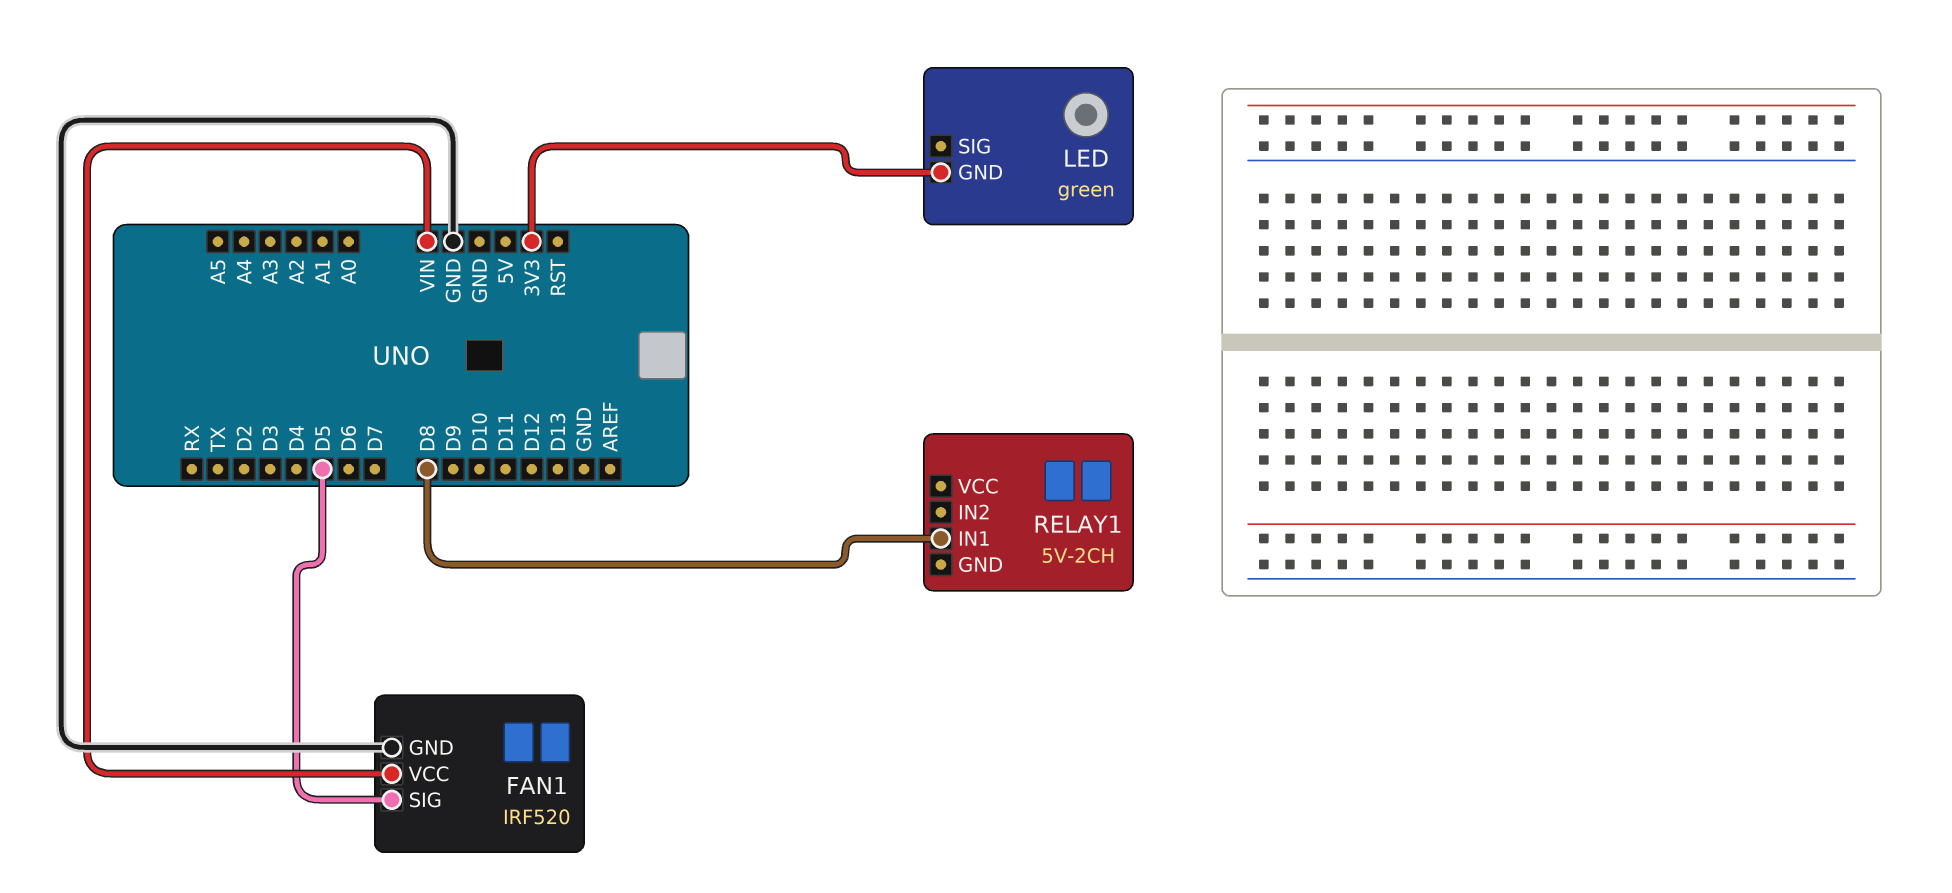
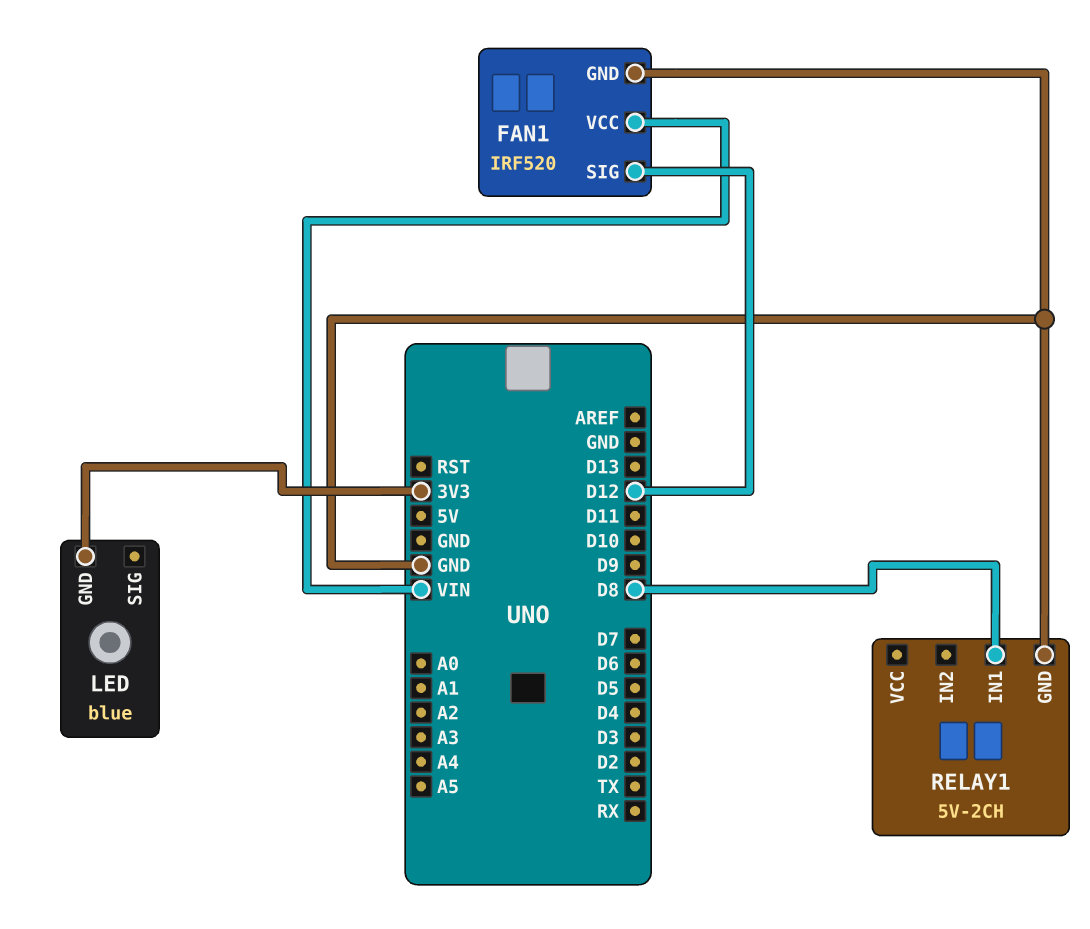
FAN1 pin SIG: D5 -> D12
LED: green -> blue
RELAY1 pin GND: none -> GND

